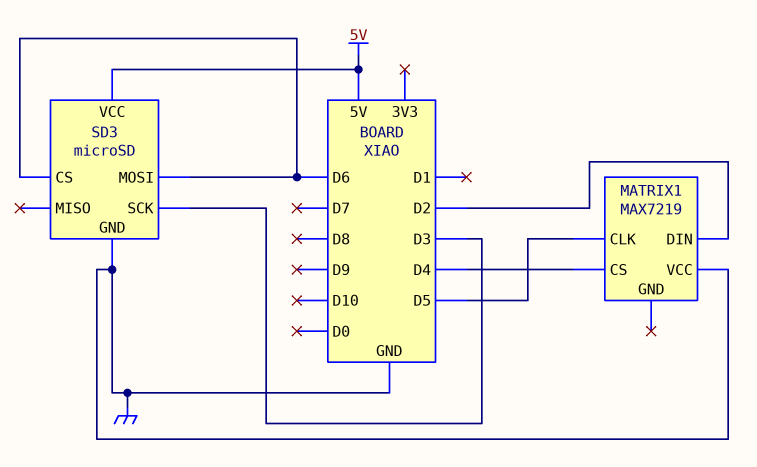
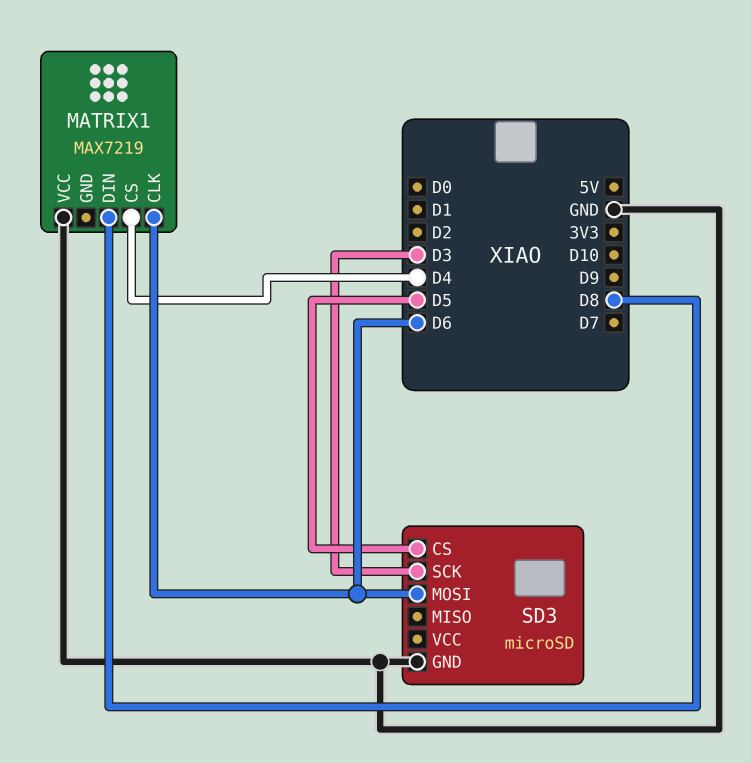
MATRIX1 pin CLK: D5 -> D6
MATRIX1 pin DIN: D2 -> D8
SD3 pin CS: D6 -> D5
SD3 pin VCC: 5V -> none

